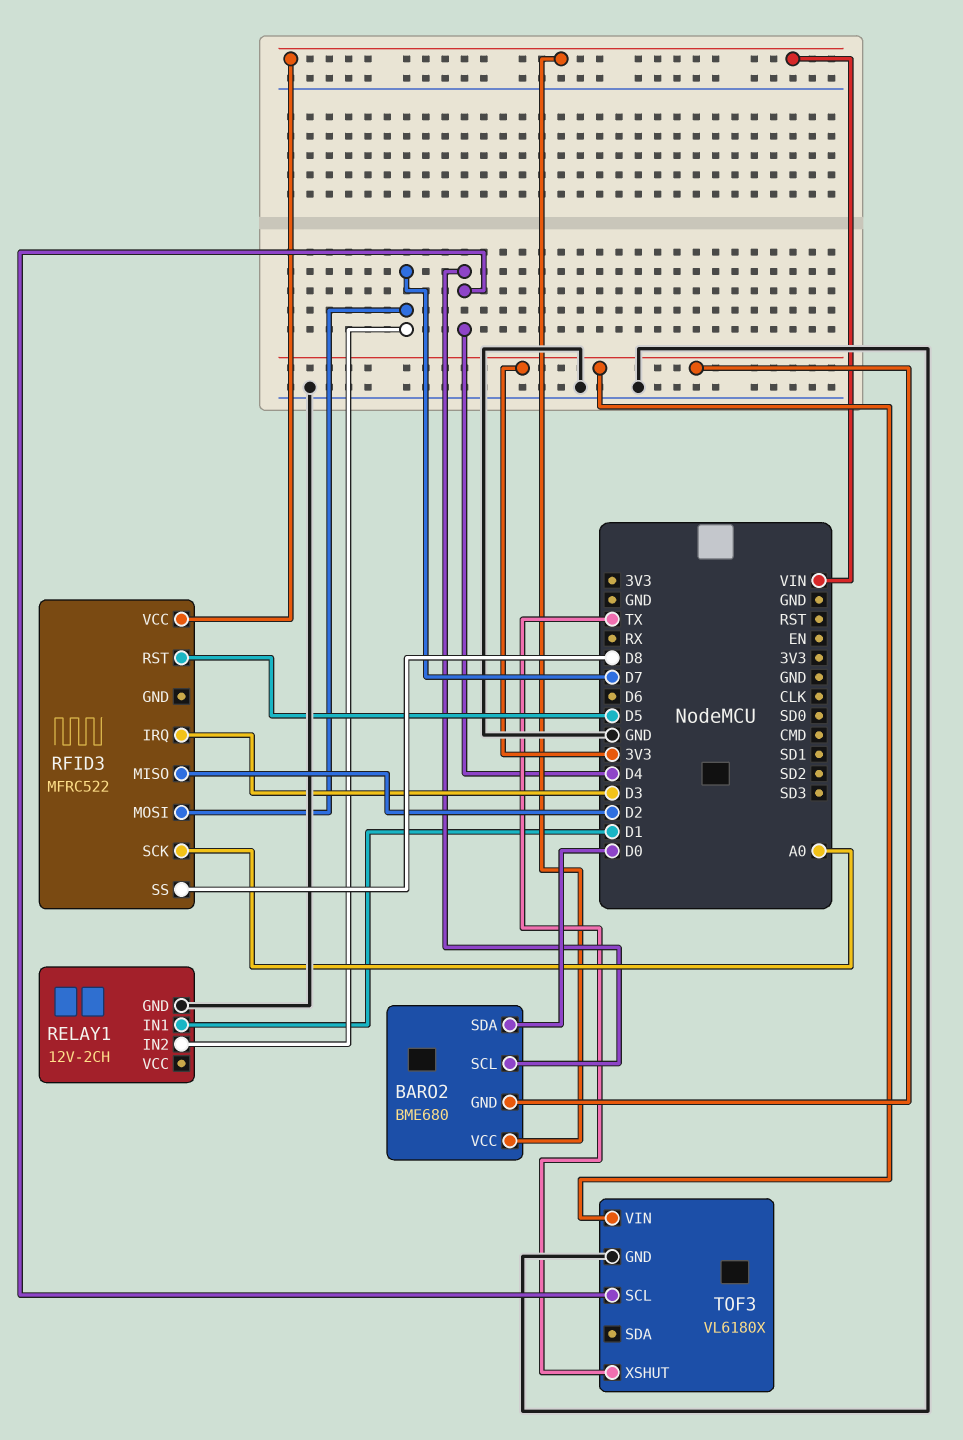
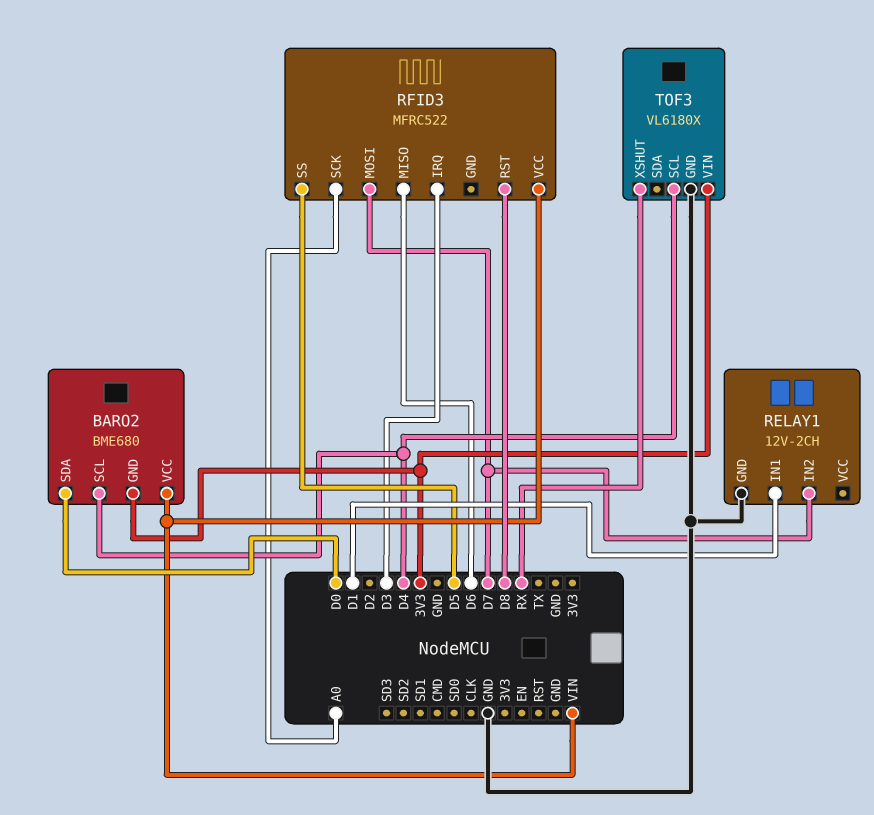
RFID3 pin MISO: D2 -> D6
RFID3 pin RST: D5 -> D8
RFID3 pin SS: D8 -> D5
TOF3 pin XSHUT: TX -> RX

